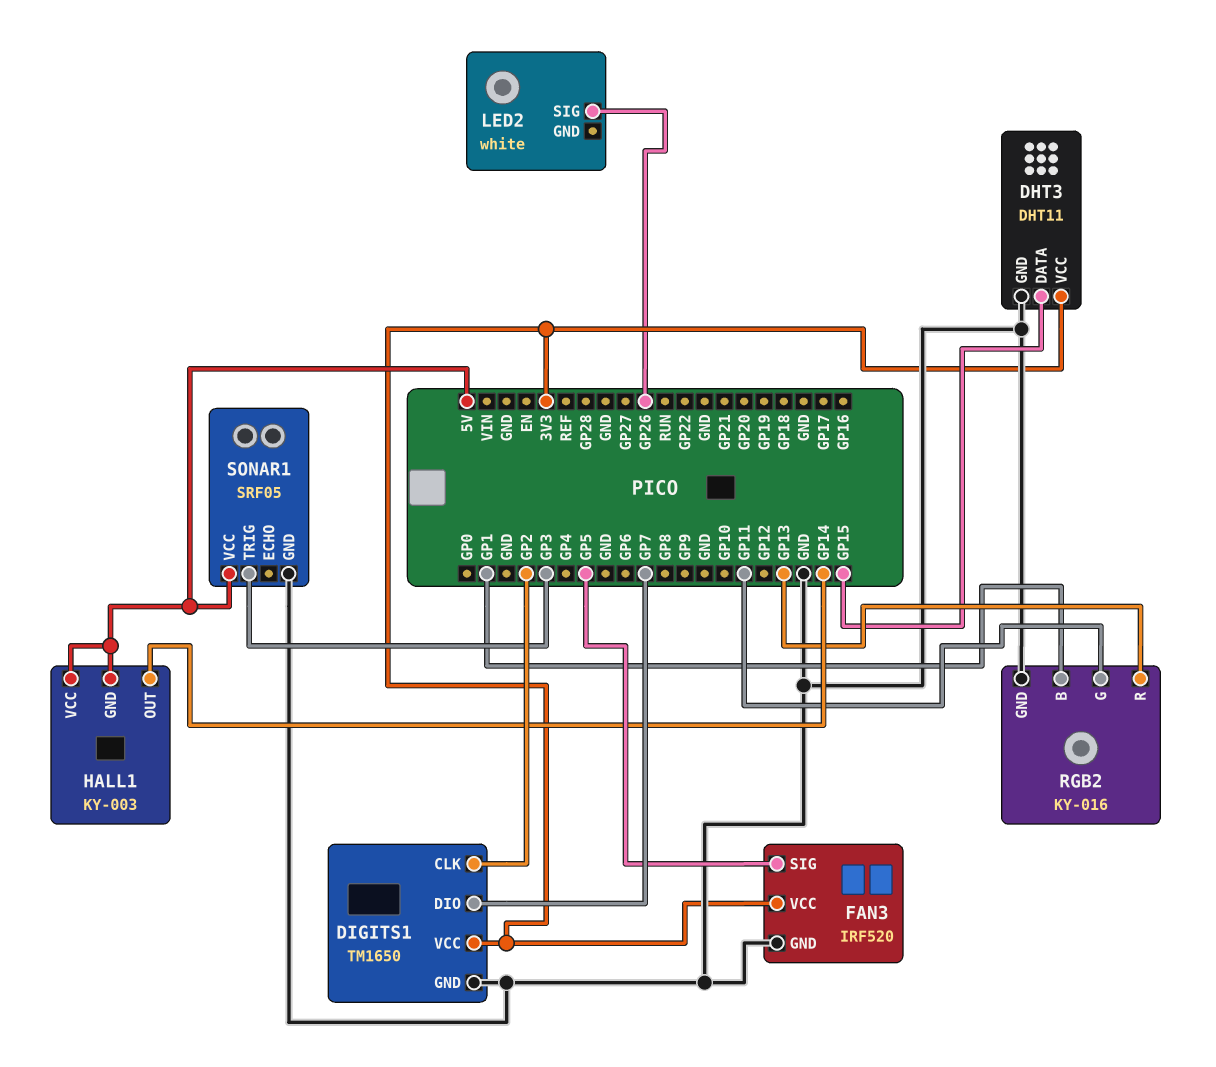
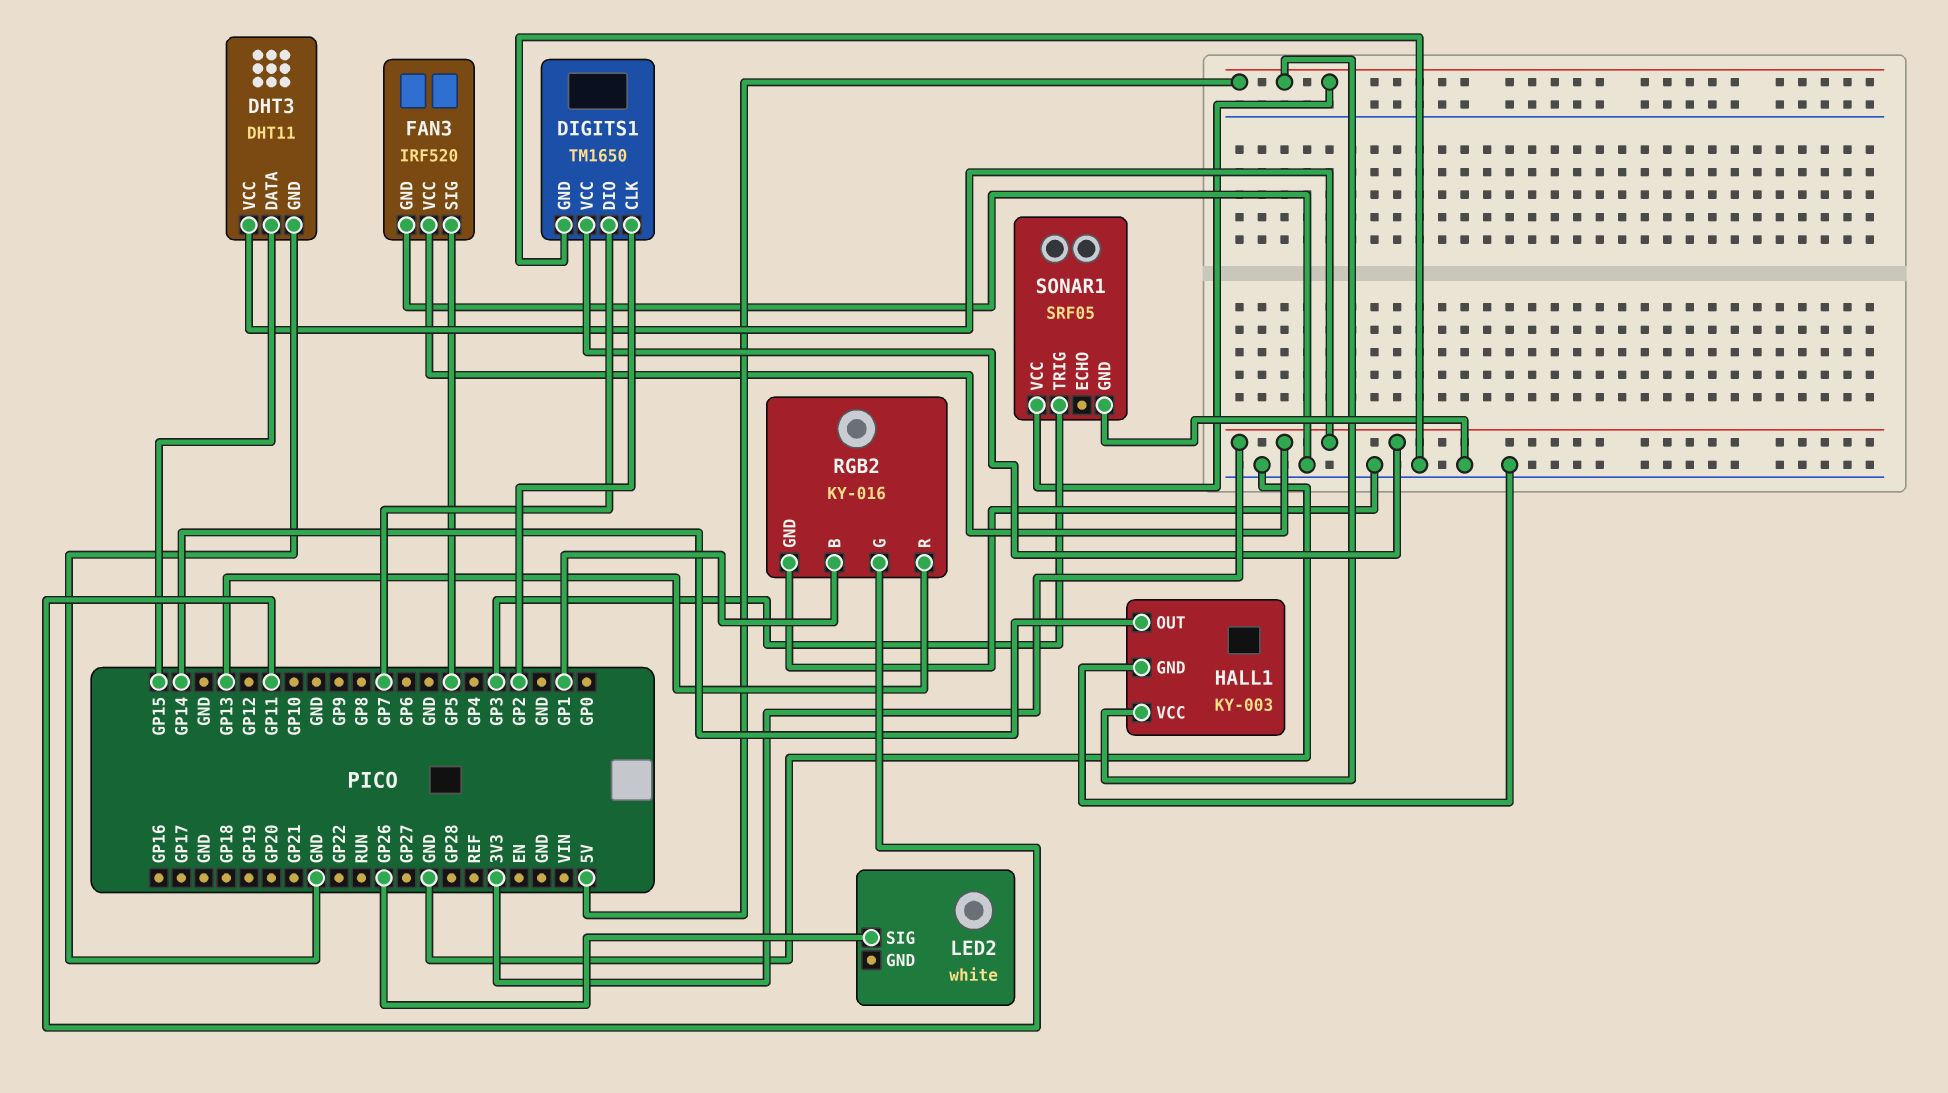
HALL1 pin GND: 5V -> GND

